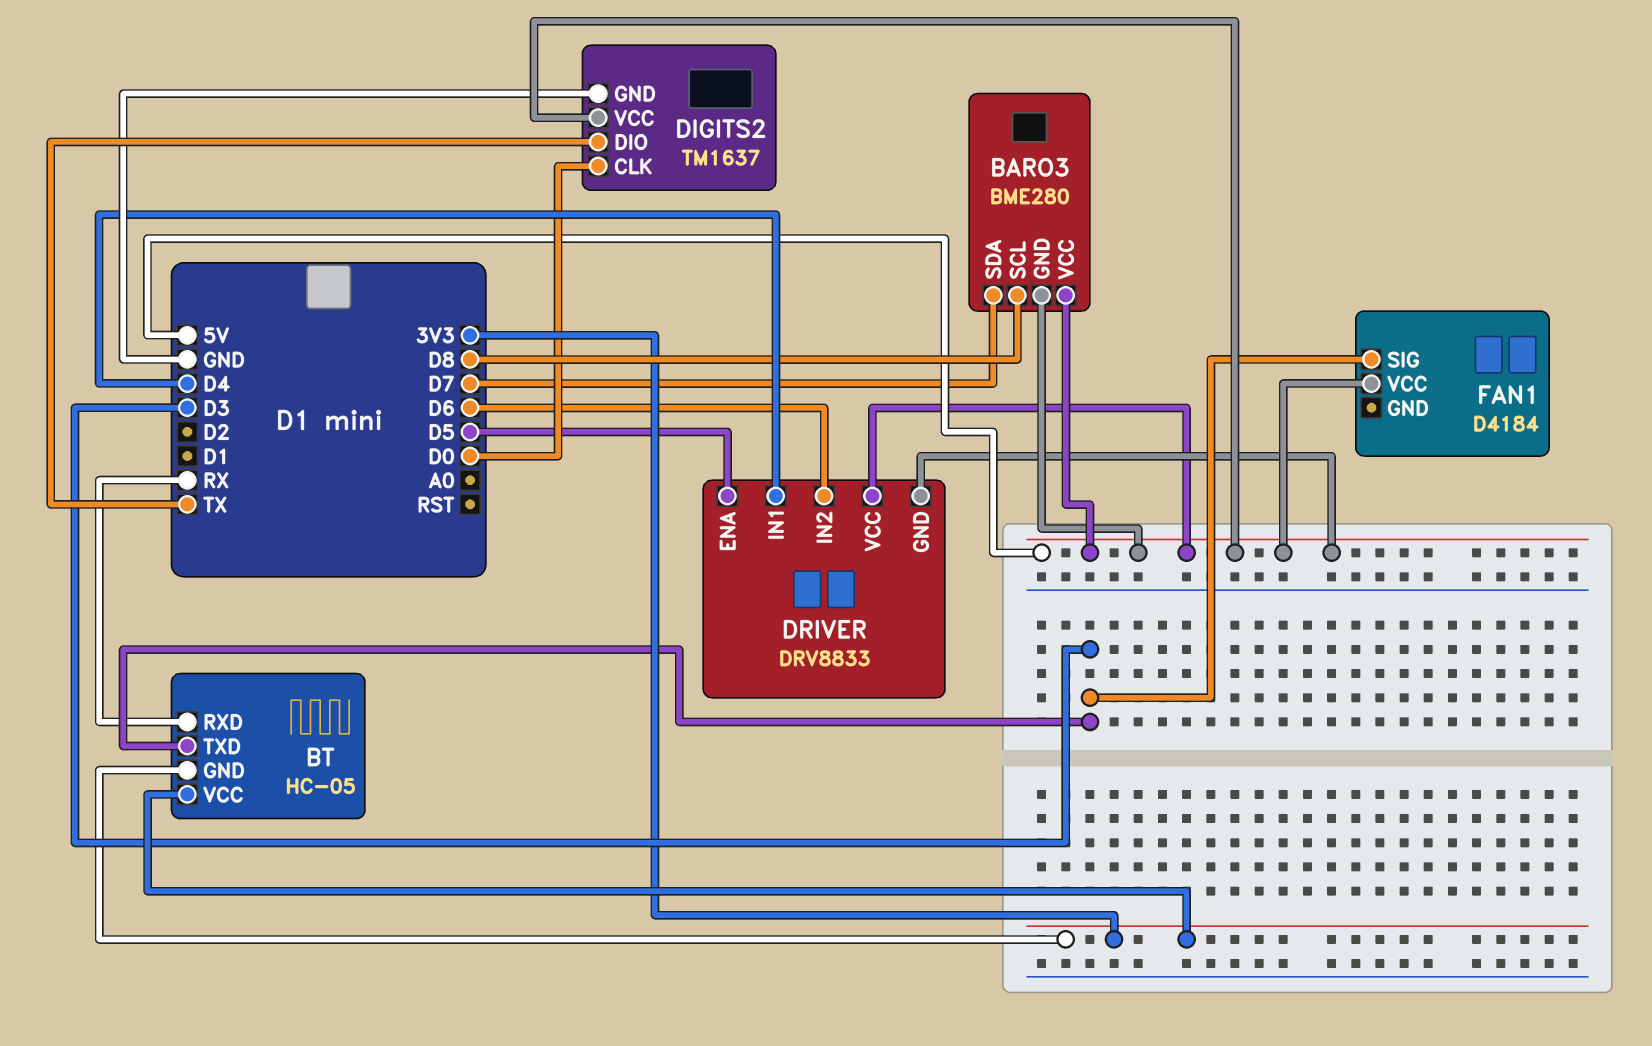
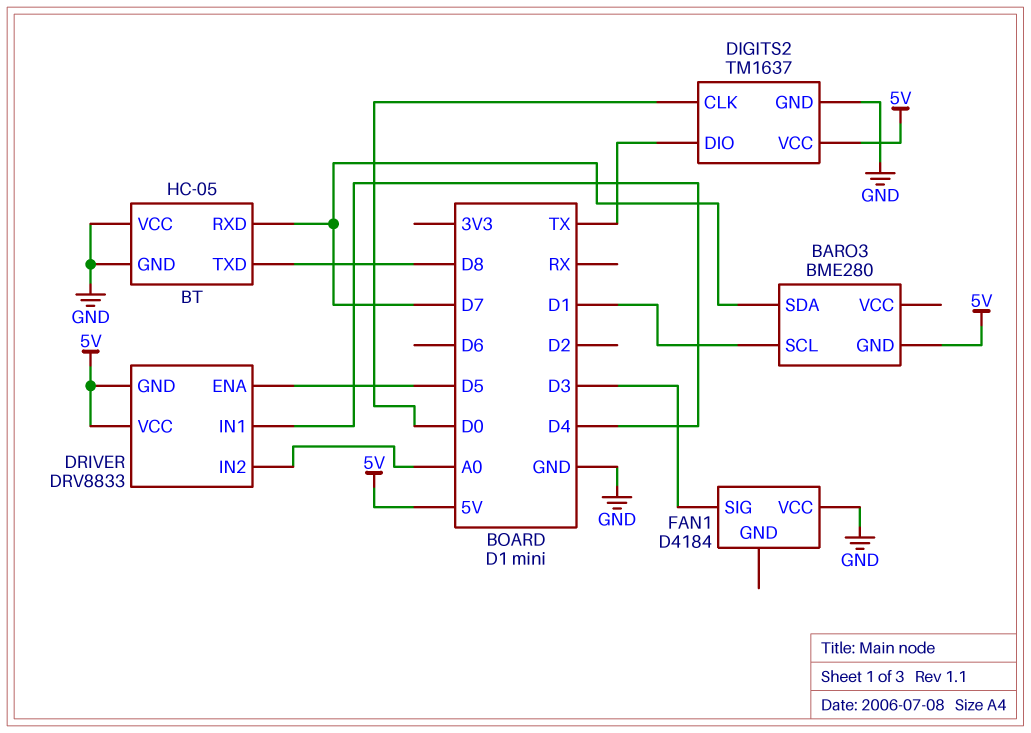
BARO3 pin SCL: D8 -> D1
BARO3 pin VCC: 5V -> none
BT pin GND: 3V3 -> GND
BT pin RXD: RX -> D7
BT pin TXD: D3 -> D8
BT pin VCC: 3V3 -> GND
DRIVER pin IN2: D6 -> A0
FAN1 pin VCC: 5V -> GND

